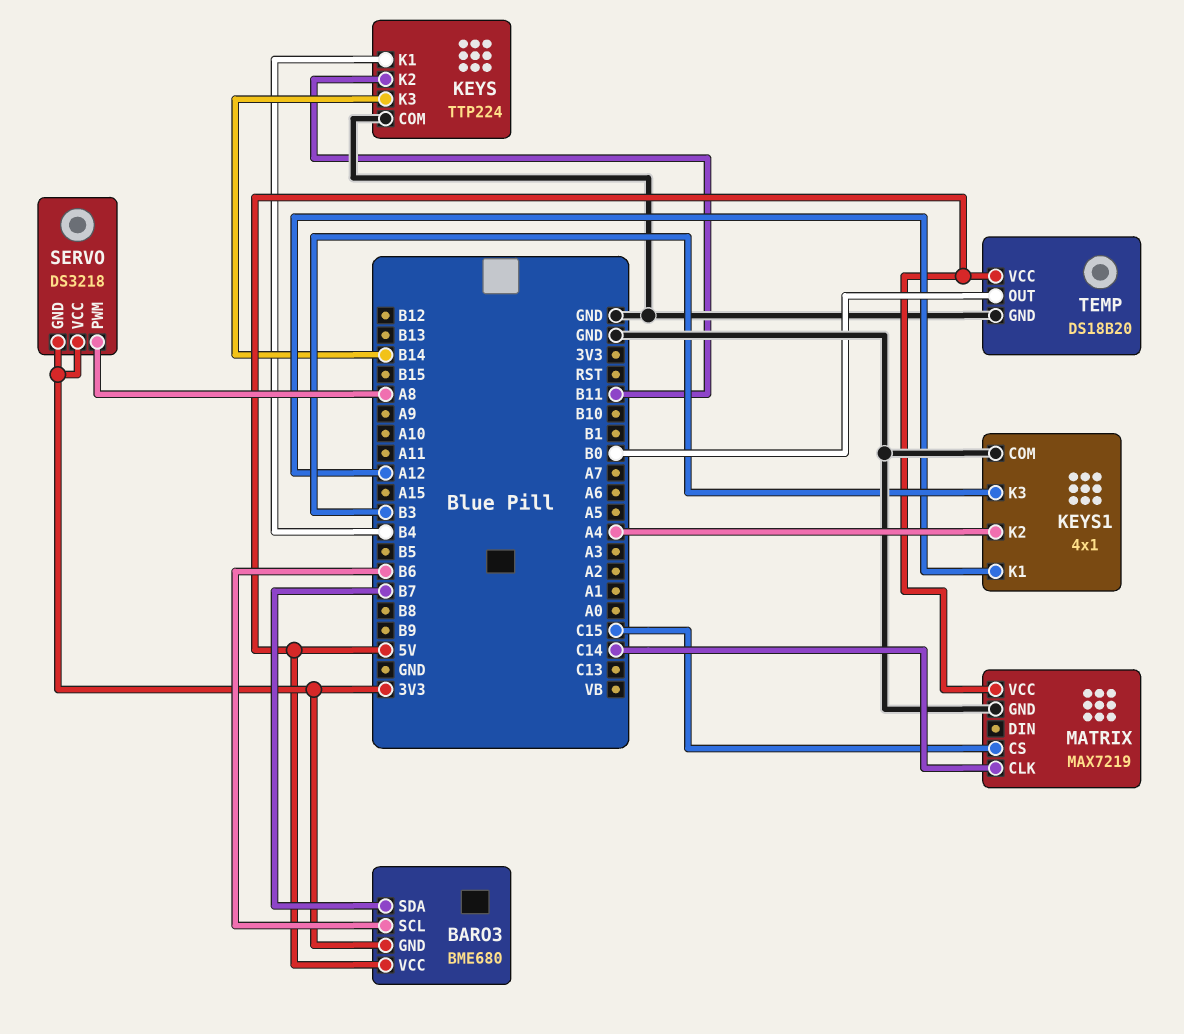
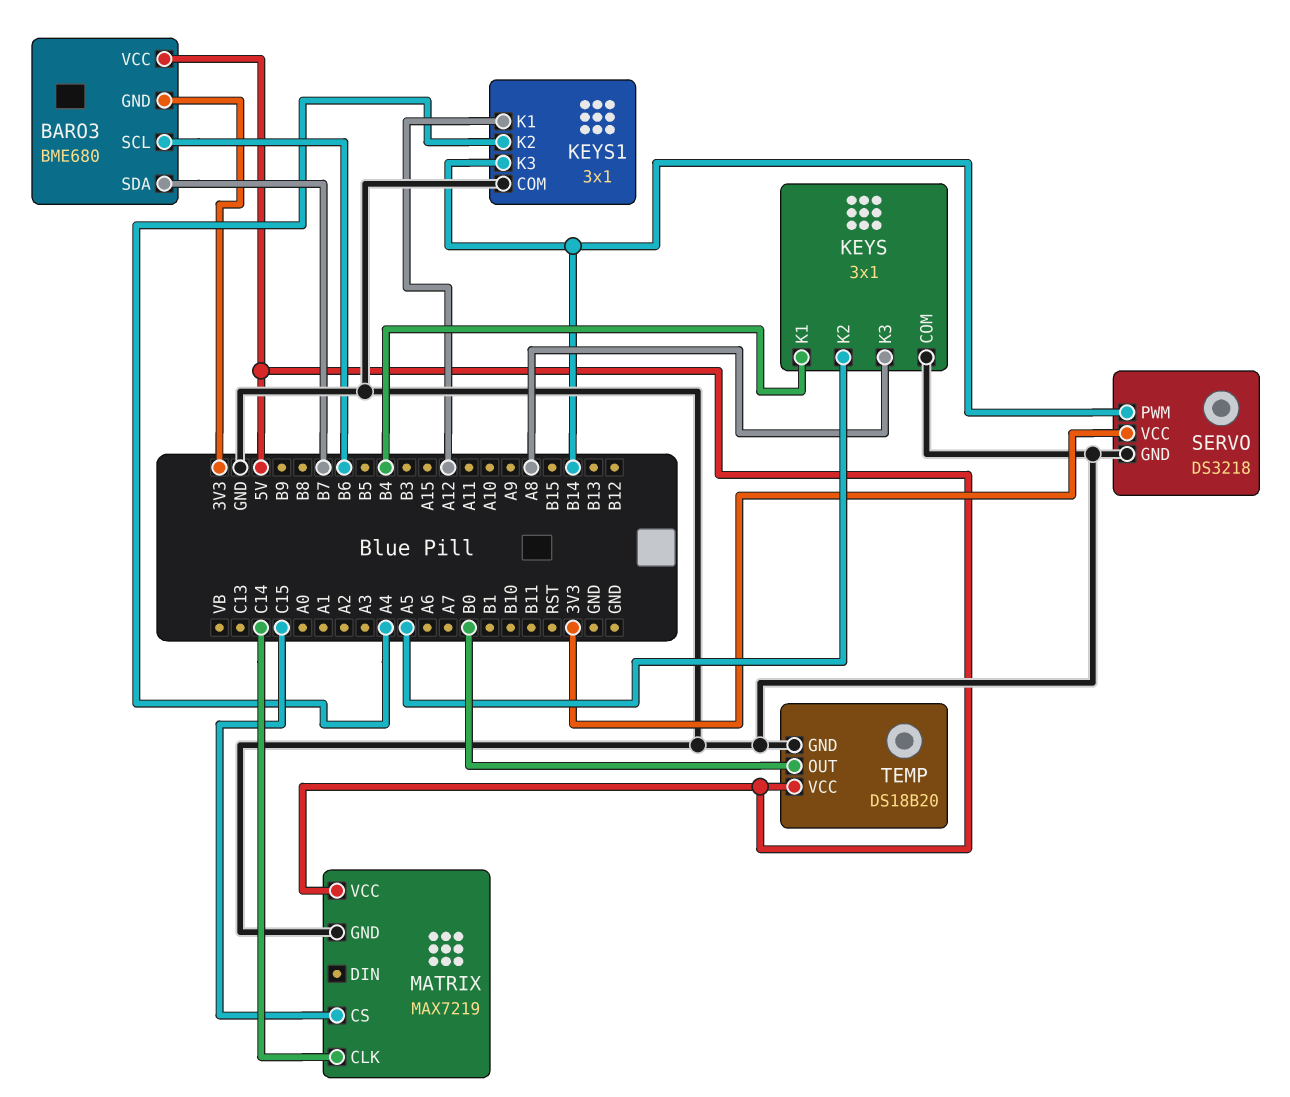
KEYS: TTP224 -> 3x1
KEYS pin K2: B11 -> A5
KEYS pin K3: B14 -> A8
KEYS1: 4x1 -> 3x1
KEYS1 pin K3: B3 -> B14
SERVO pin GND: 3V3 -> GND
SERVO pin PWM: A8 -> B14

